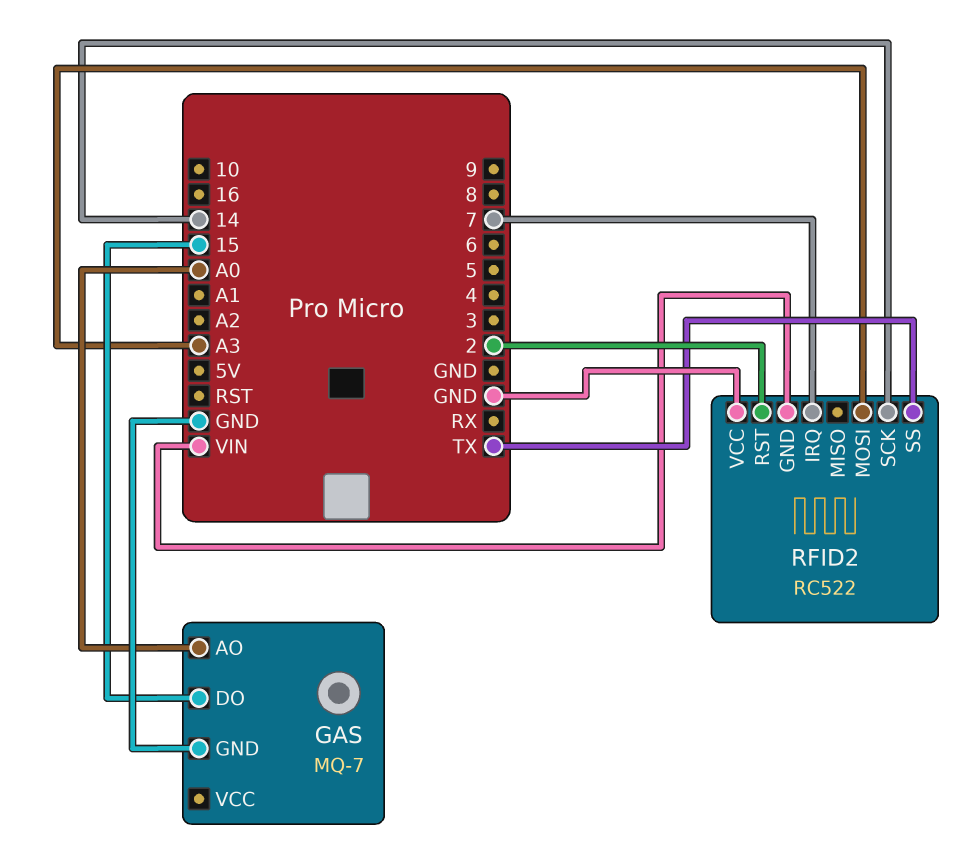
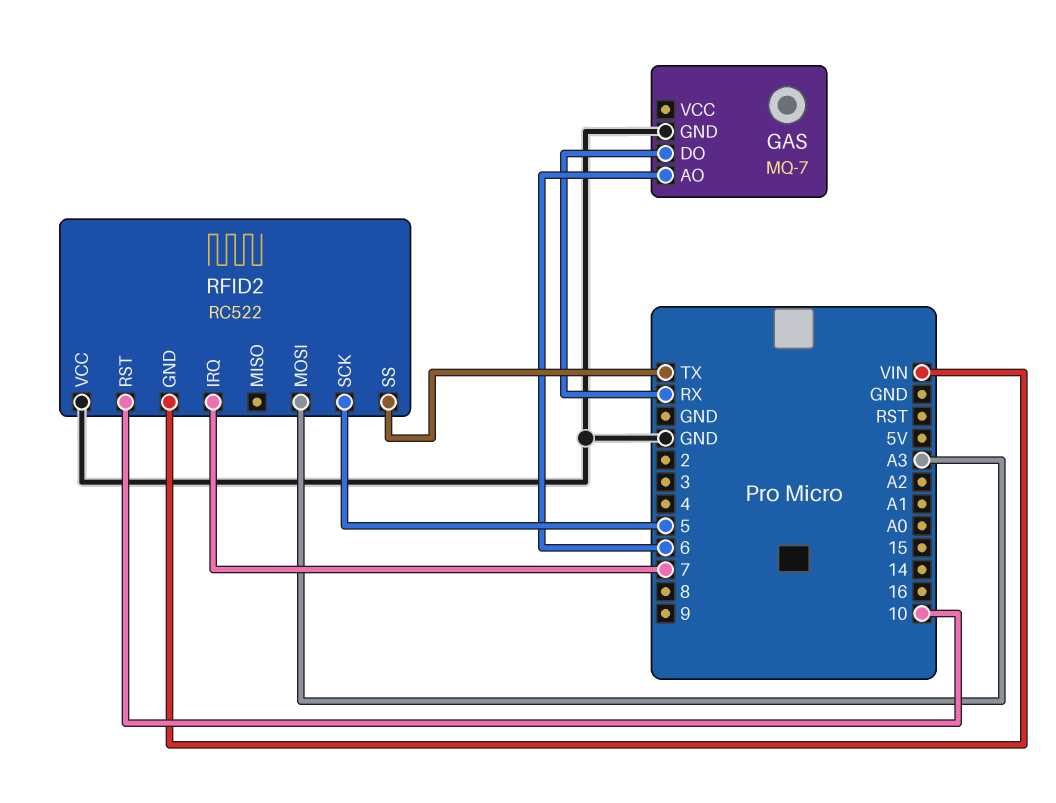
GAS pin AO: A0 -> 6
GAS pin DO: 15 -> RX
RFID2 pin RST: 2 -> 10
RFID2 pin SCK: 14 -> 5

